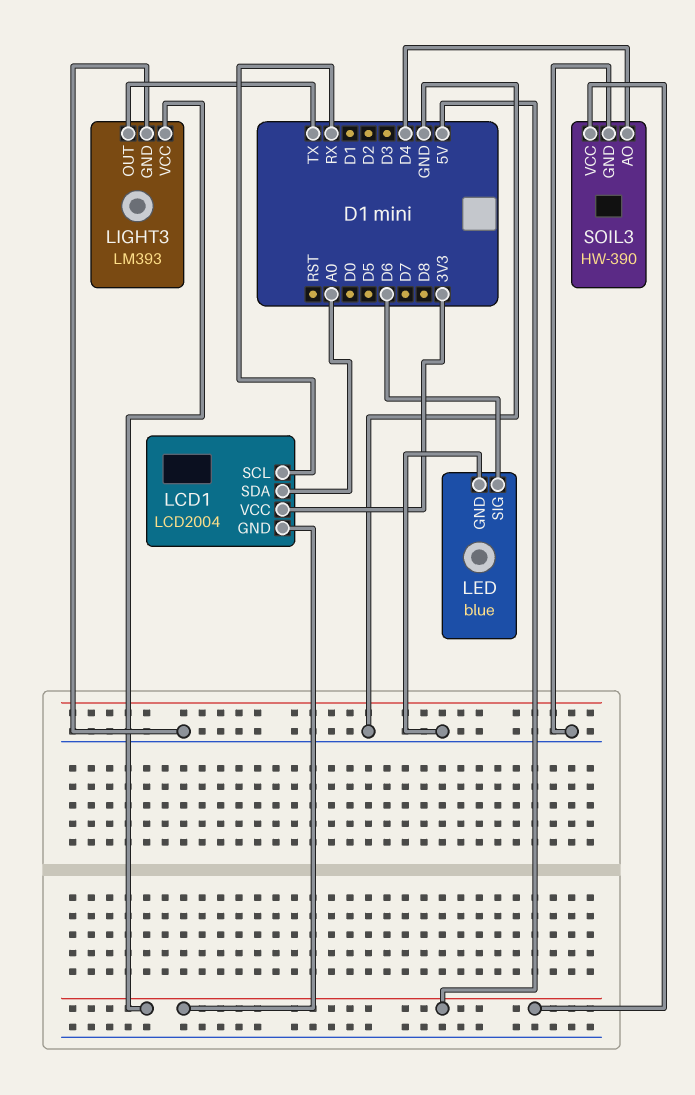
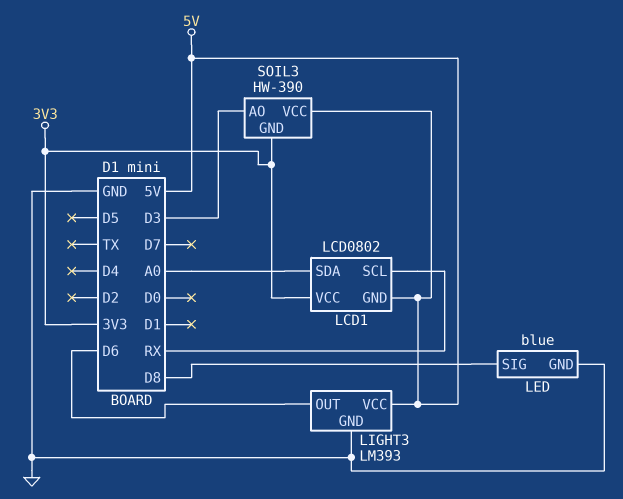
LCD1: LCD2004 -> LCD0802
LED pin SIG: D6 -> D8
LIGHT3 pin OUT: TX -> D6
SOIL3 pin AO: D4 -> D3
SOIL3 pin GND: GND -> 3V3

